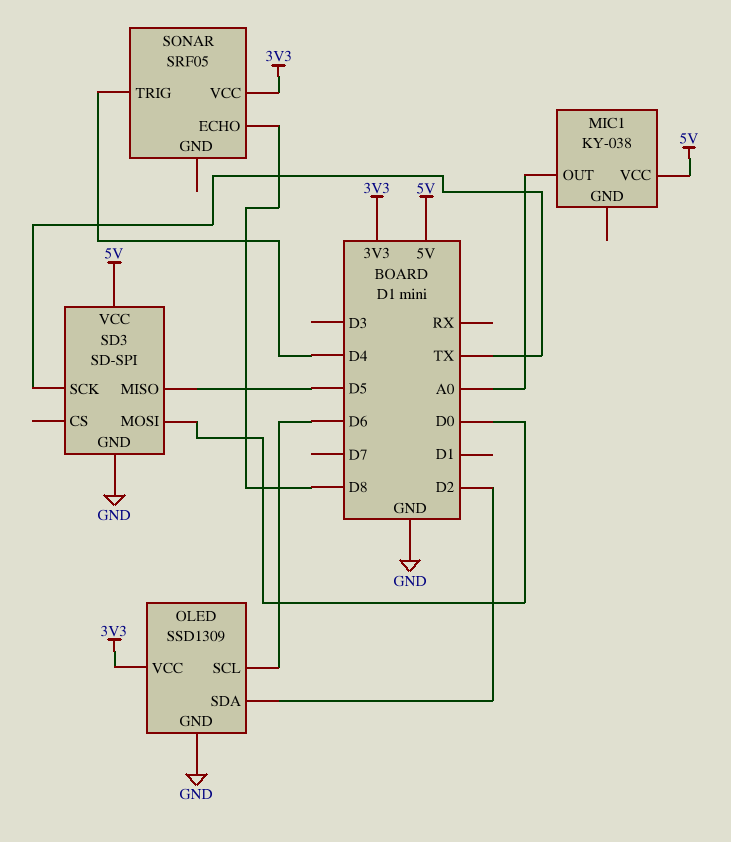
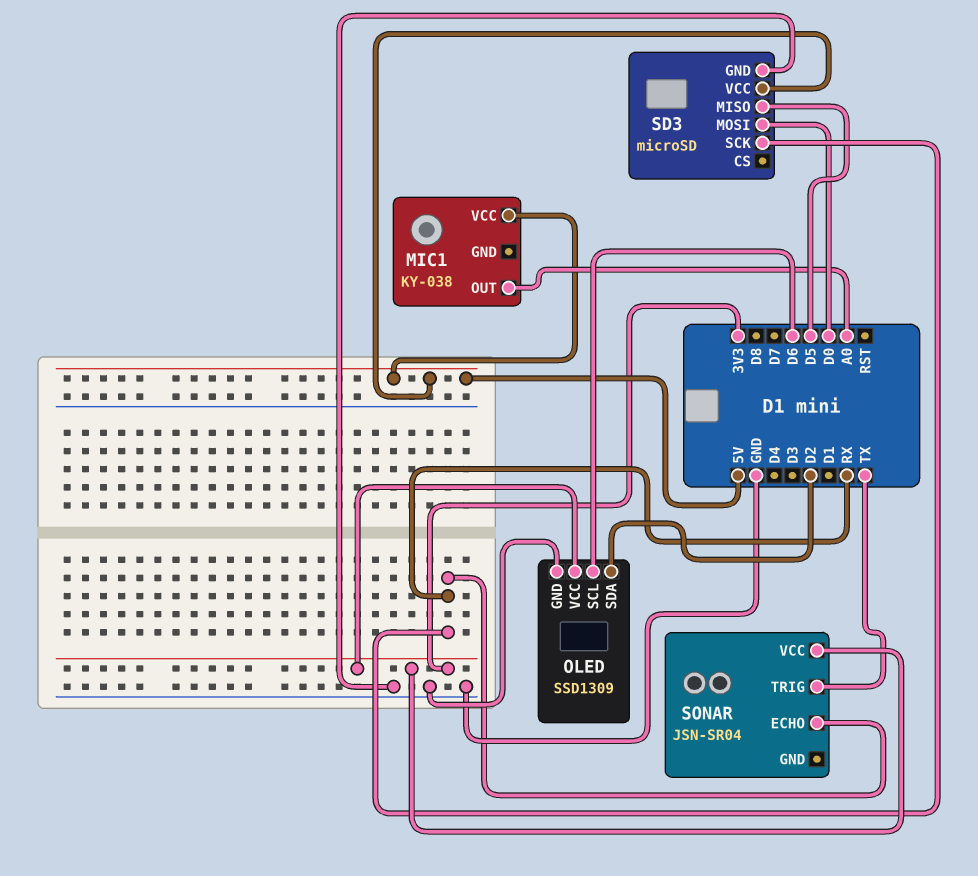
SD3: SD-SPI -> microSD
SD3 pin SCK: TX -> RX
SONAR: SRF05 -> JSN-SR04
SONAR pin ECHO: D8 -> RX
SONAR pin TRIG: D4 -> TX

